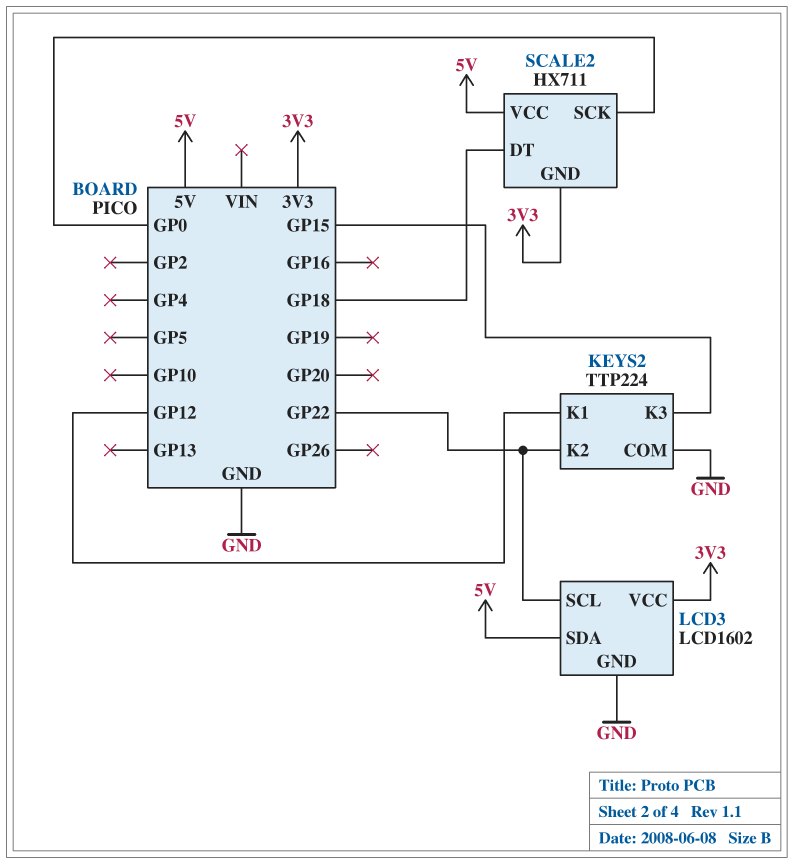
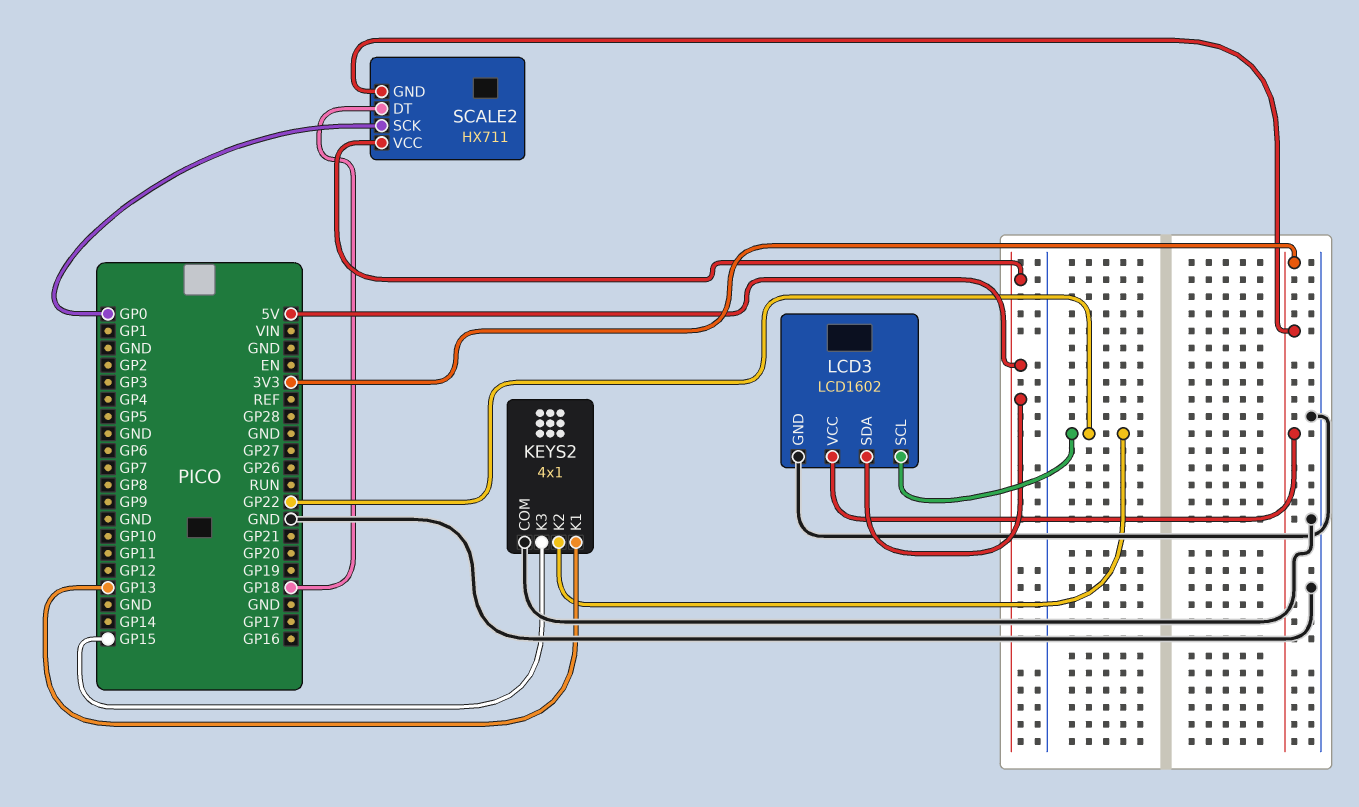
KEYS2: TTP224 -> 4x1
KEYS2 pin K1: GP12 -> GP13

